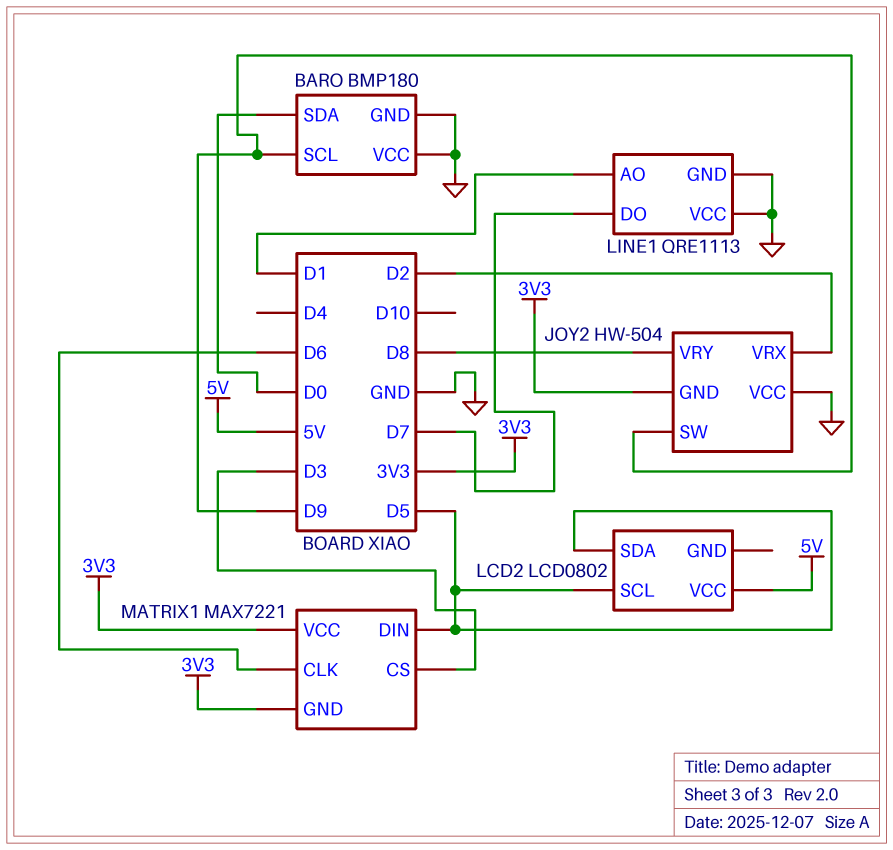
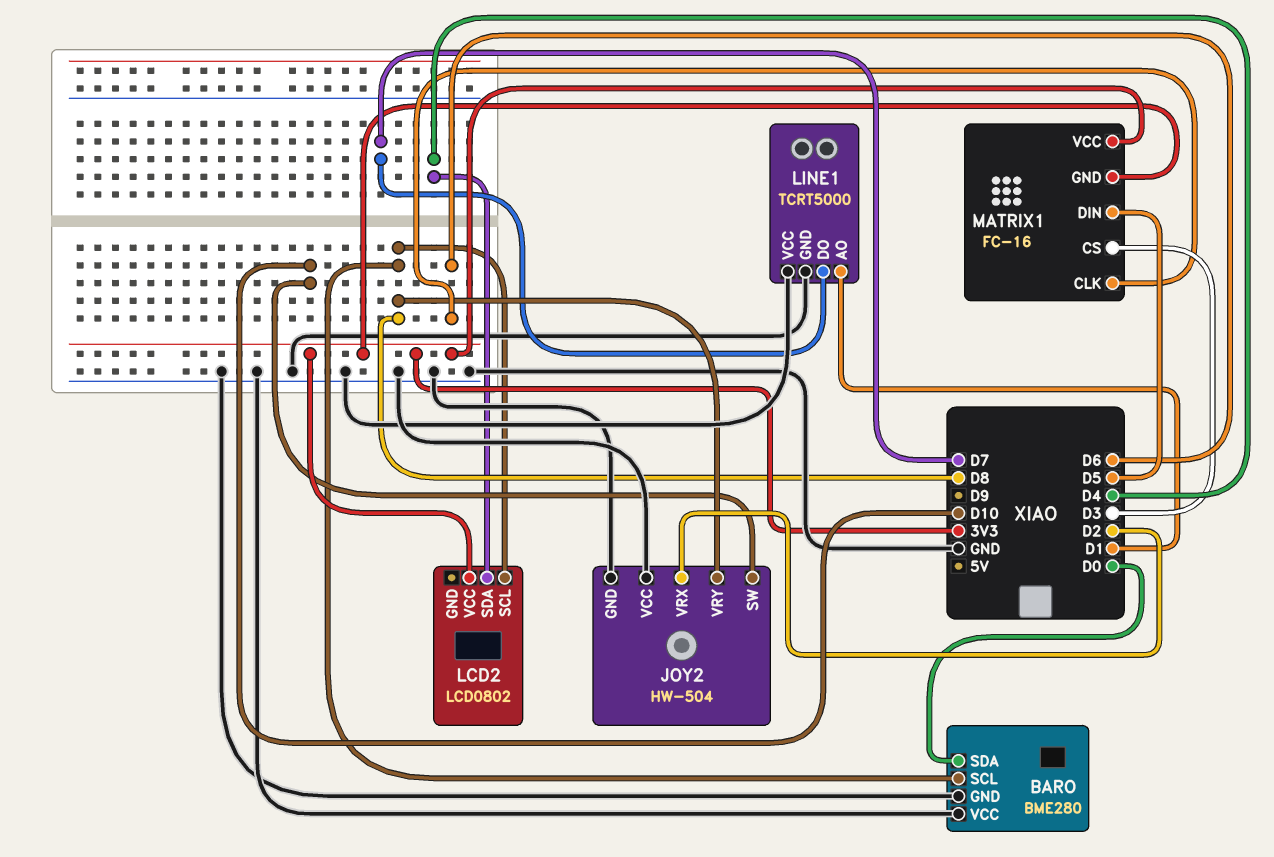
BARO: BMP180 -> BME280
BARO pin SCL: D9 -> D8
JOY2 pin GND: 3V3 -> GND
JOY2 pin SW: D9 -> D10
LCD2 pin SCL: D5 -> D8
LCD2 pin SDA: D5 -> D4
LCD2 pin VCC: 5V -> 3V3
LINE1: QRE1113 -> TCRT5000
MATRIX1: MAX7221 -> FC-16

